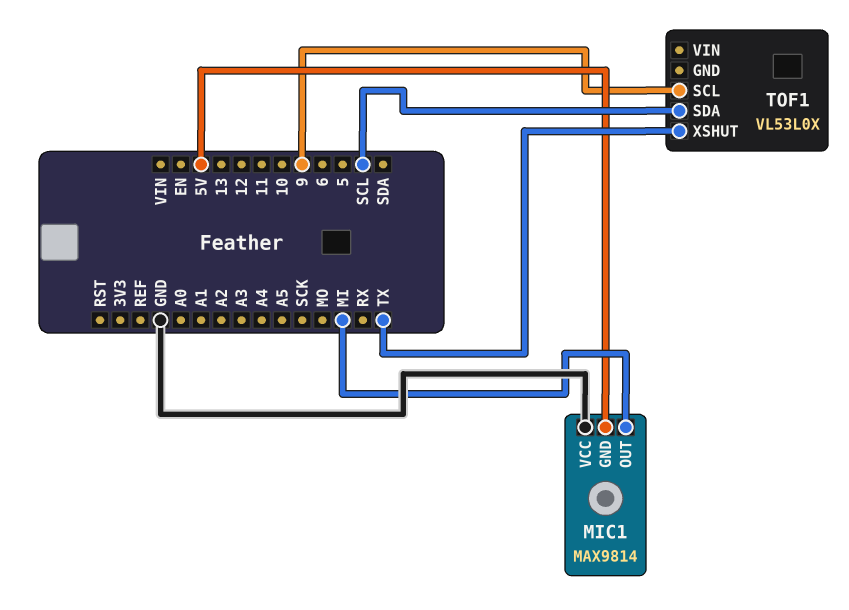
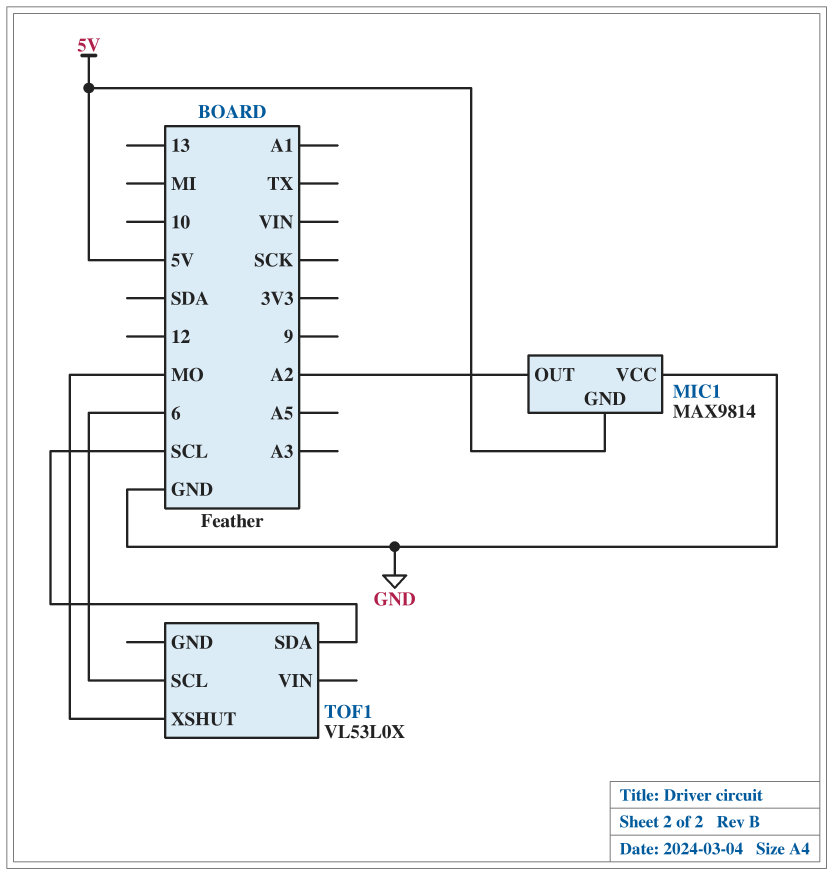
MIC1 pin OUT: MI -> A2
TOF1 pin SCL: 9 -> 6
TOF1 pin XSHUT: TX -> MO

